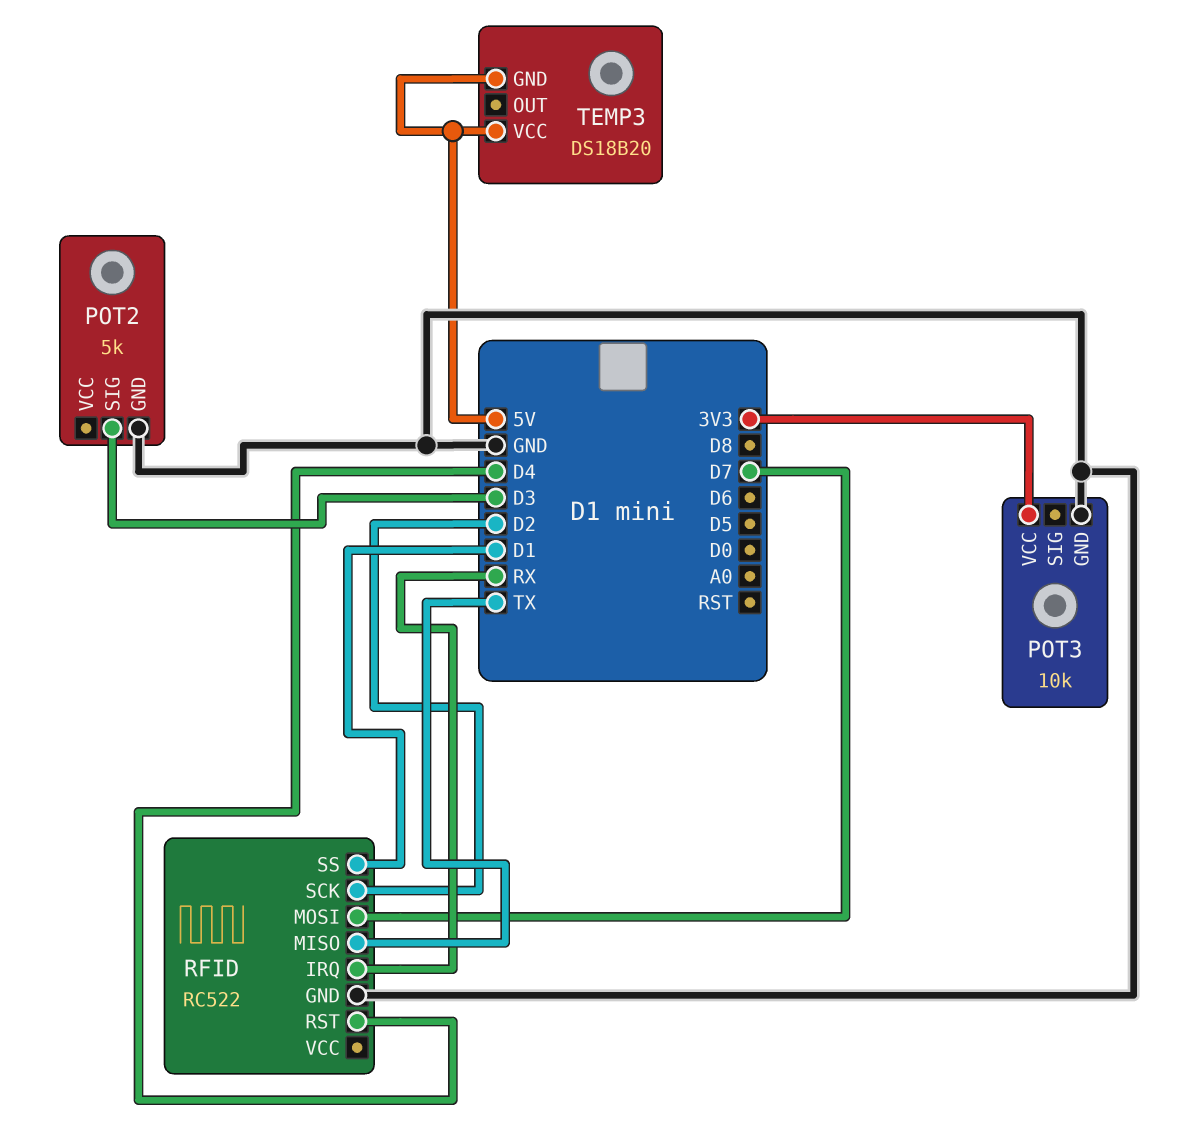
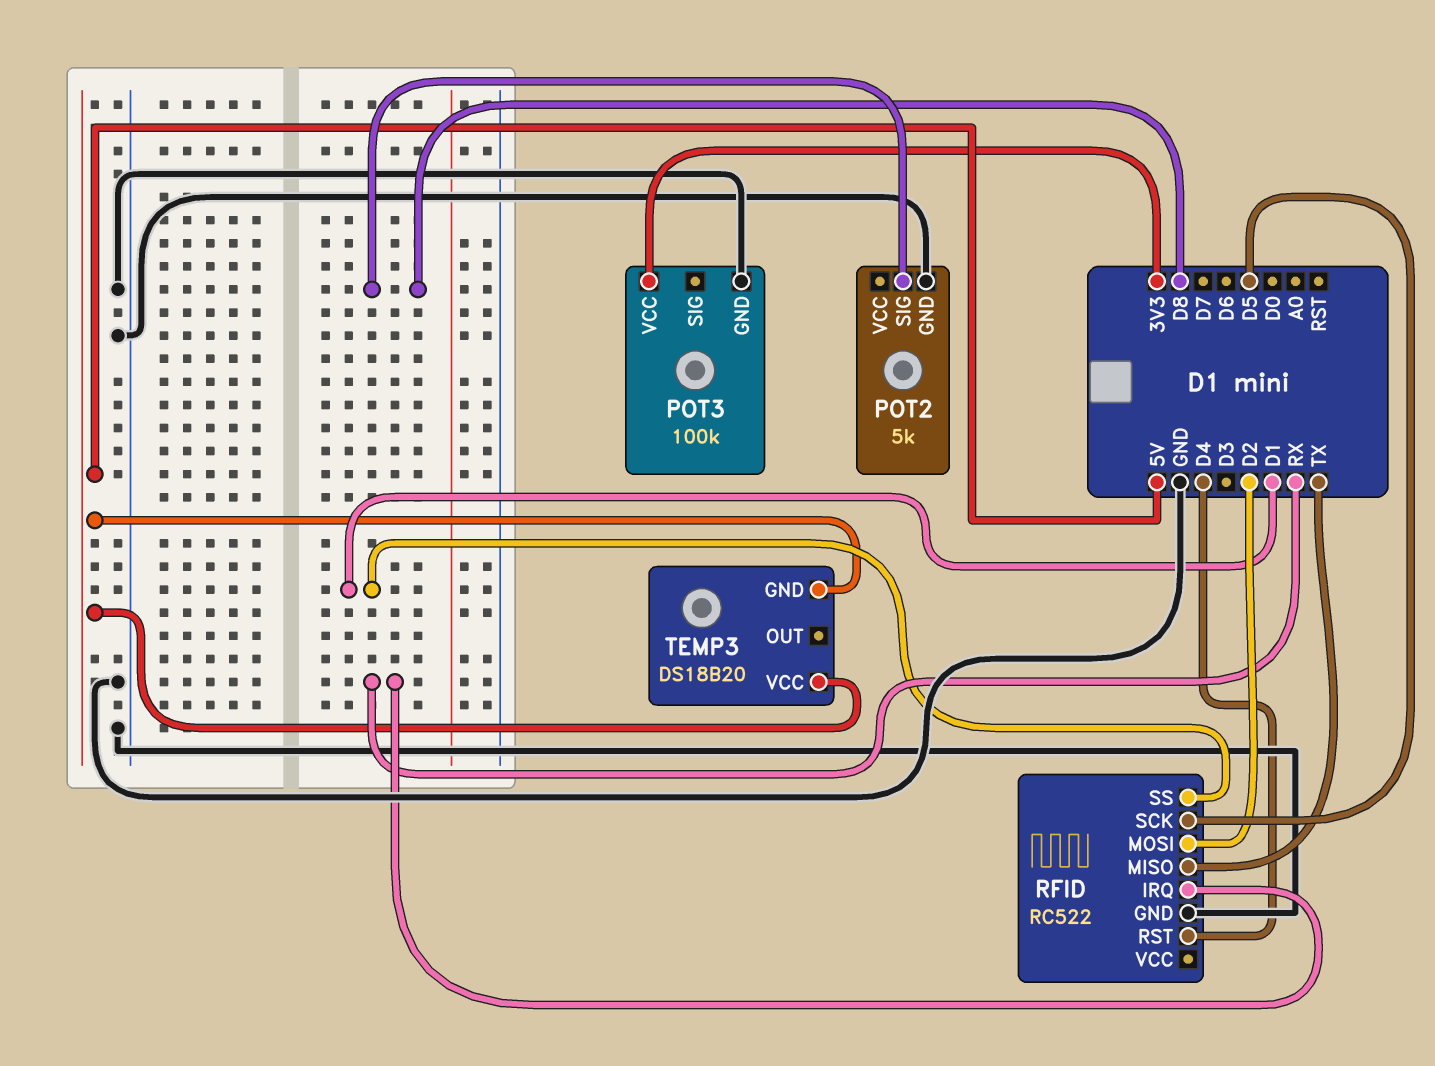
POT2 pin SIG: D3 -> D8
POT3: 10k -> 100k
RFID pin MOSI: D7 -> D2
RFID pin SCK: D2 -> D5

